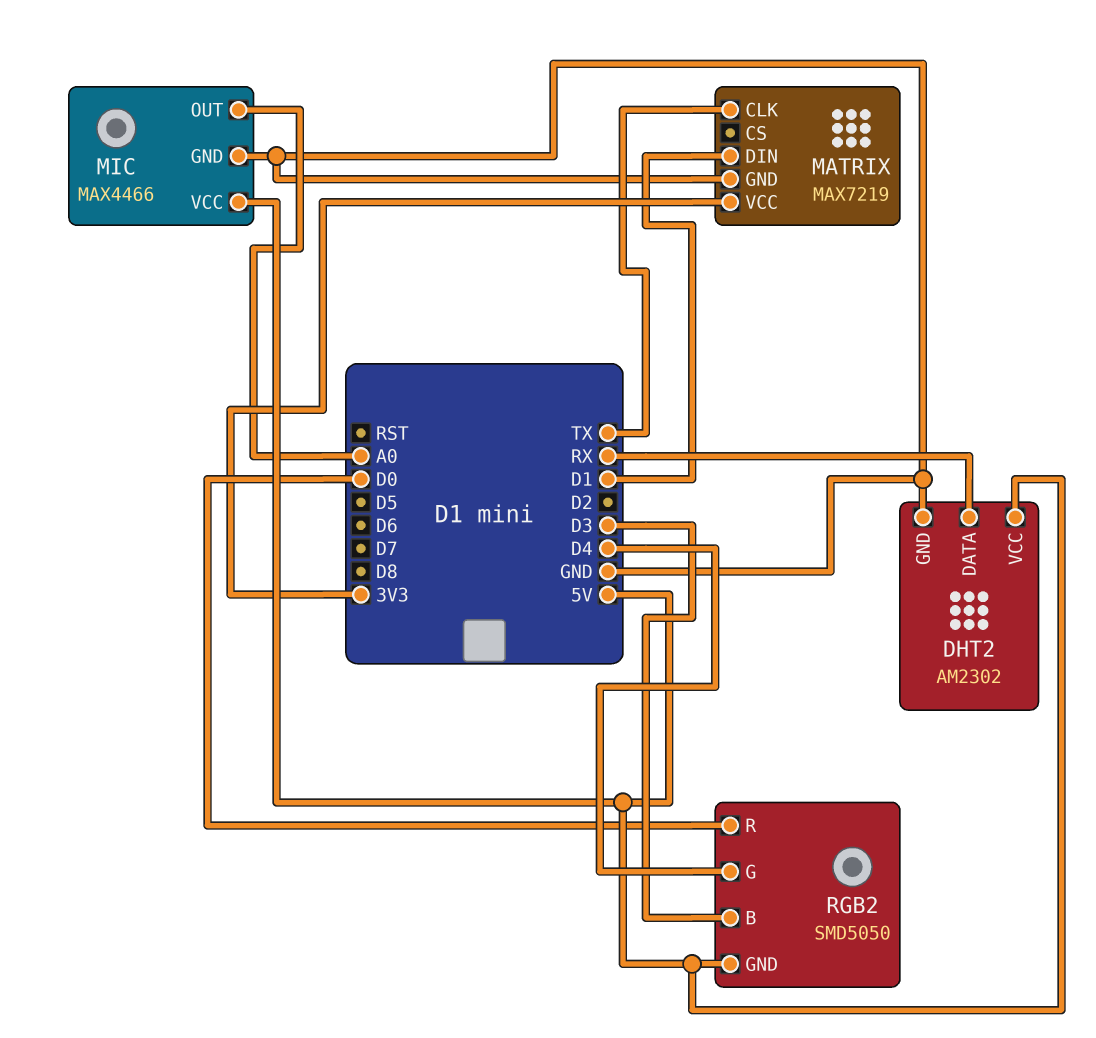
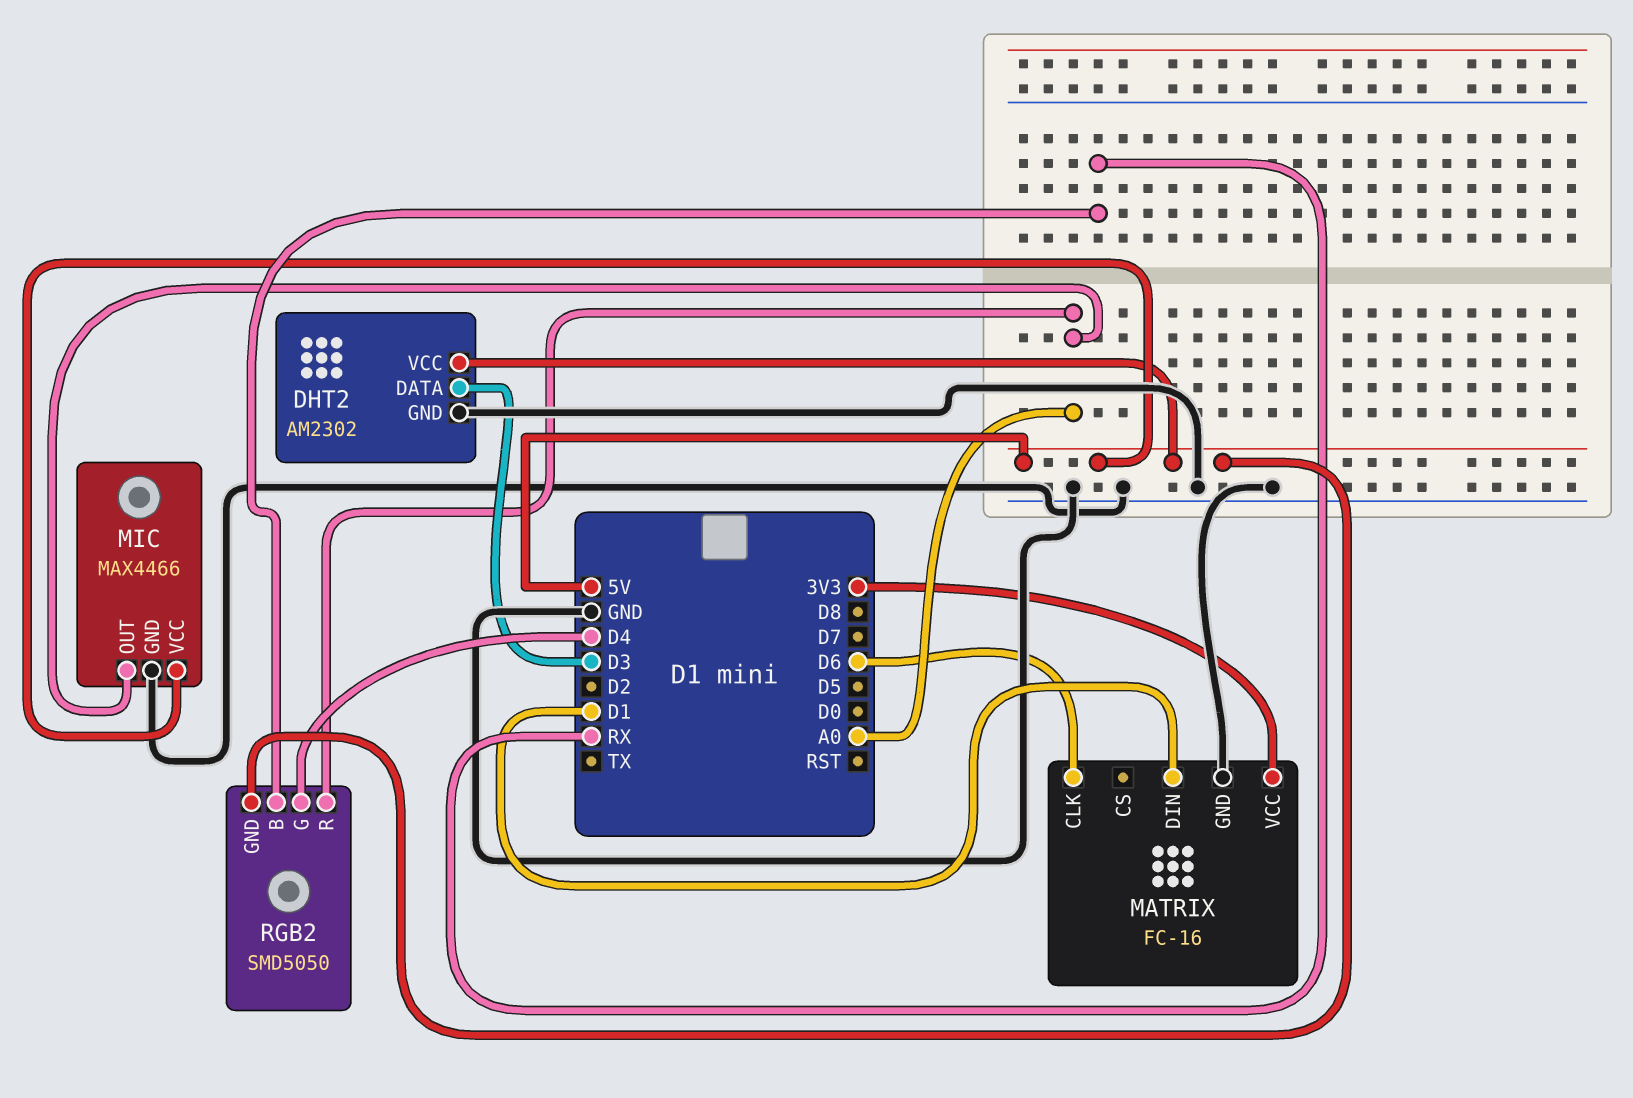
DHT2 pin DATA: RX -> D3
MATRIX: MAX7219 -> FC-16
MATRIX pin CLK: TX -> D6
RGB2 pin B: D3 -> RX
RGB2 pin R: D0 -> A0

